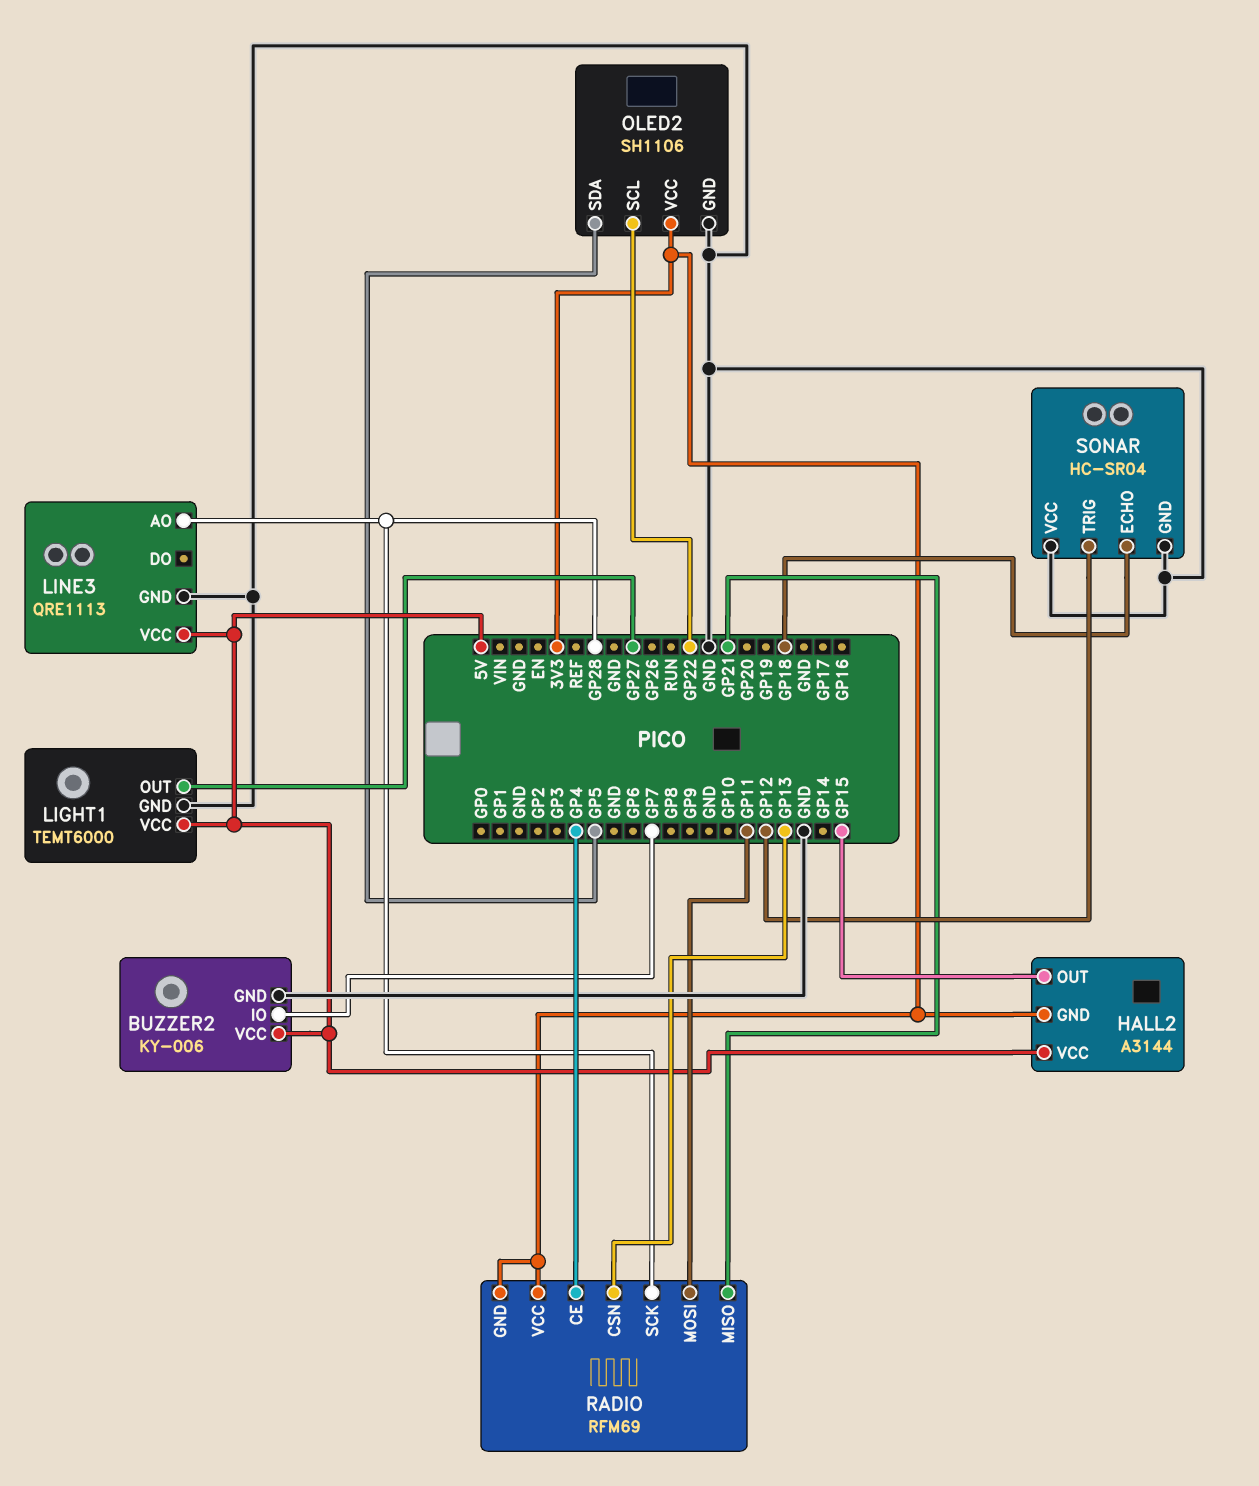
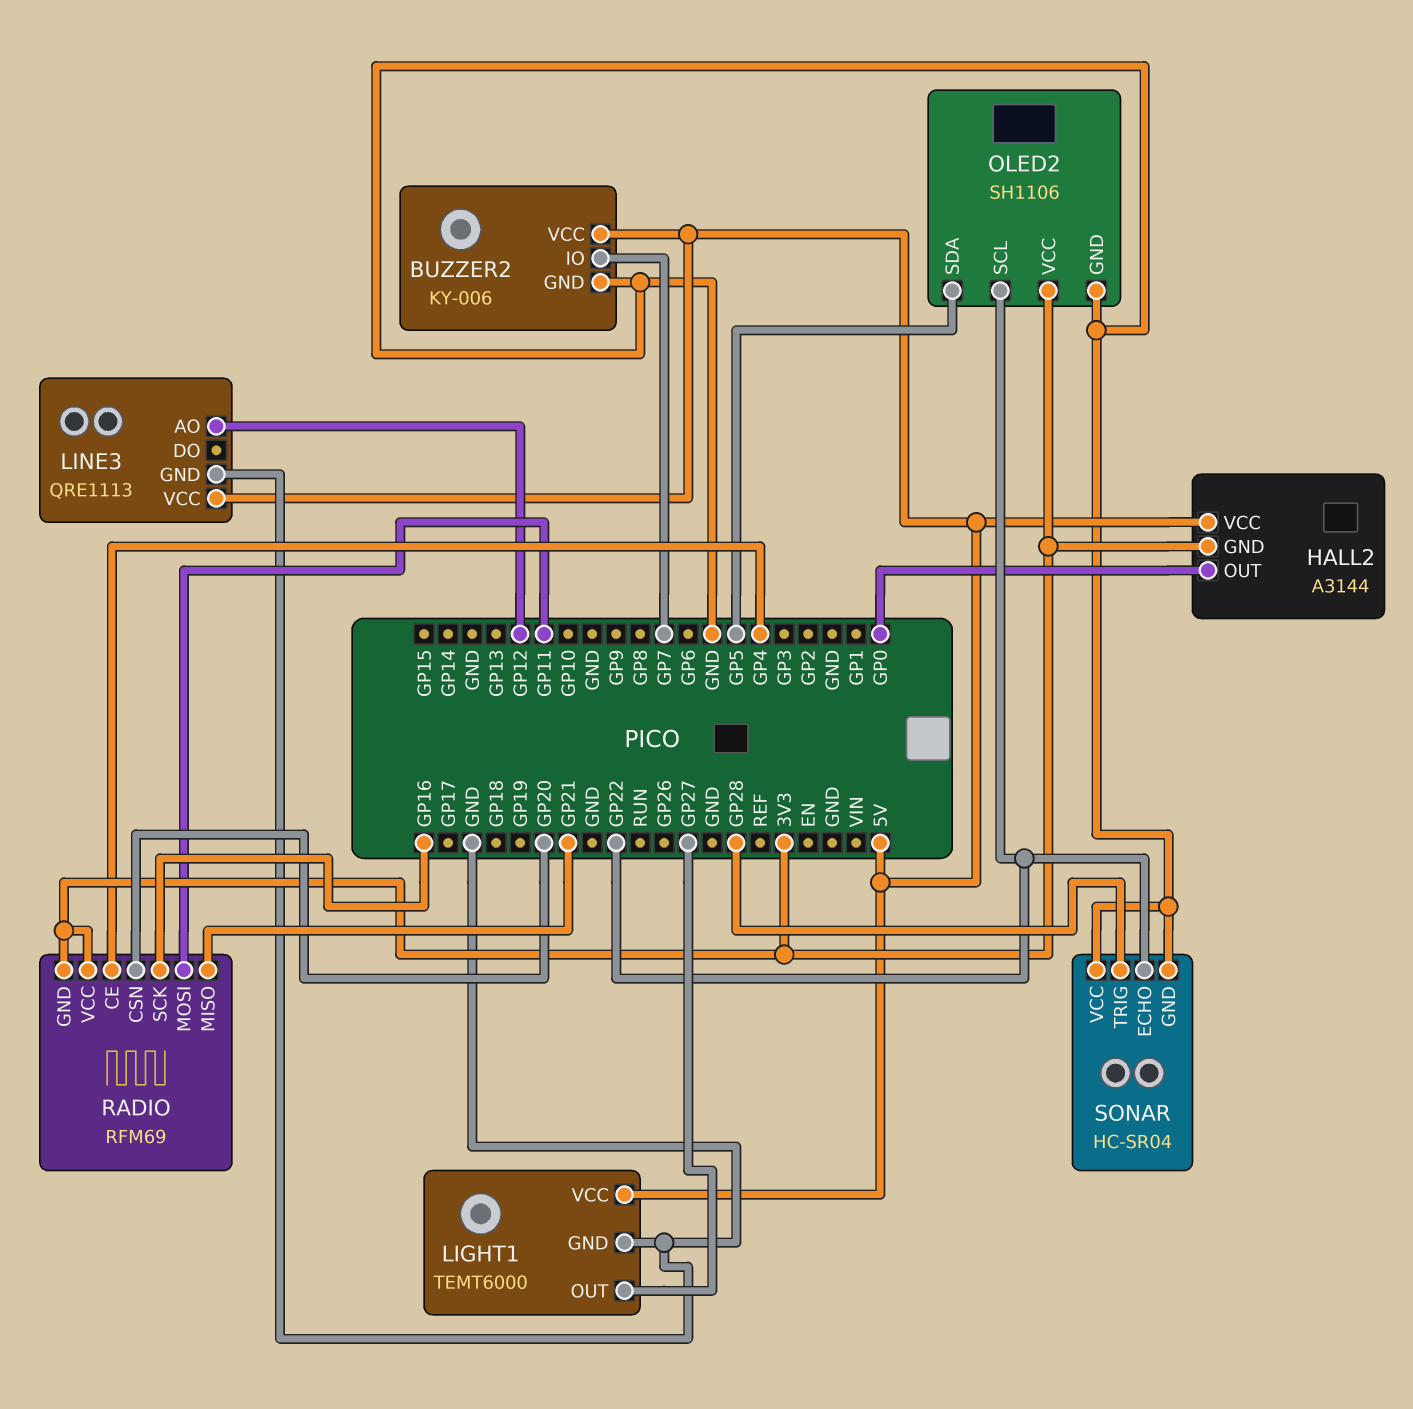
HALL2 pin OUT: GP15 -> GP0
LINE3 pin AO: GP28 -> GP12
RADIO pin CSN: GP13 -> GP20
RADIO pin SCK: GP28 -> GP16
SONAR pin ECHO: GP18 -> GP22
SONAR pin TRIG: GP12 -> GP28

